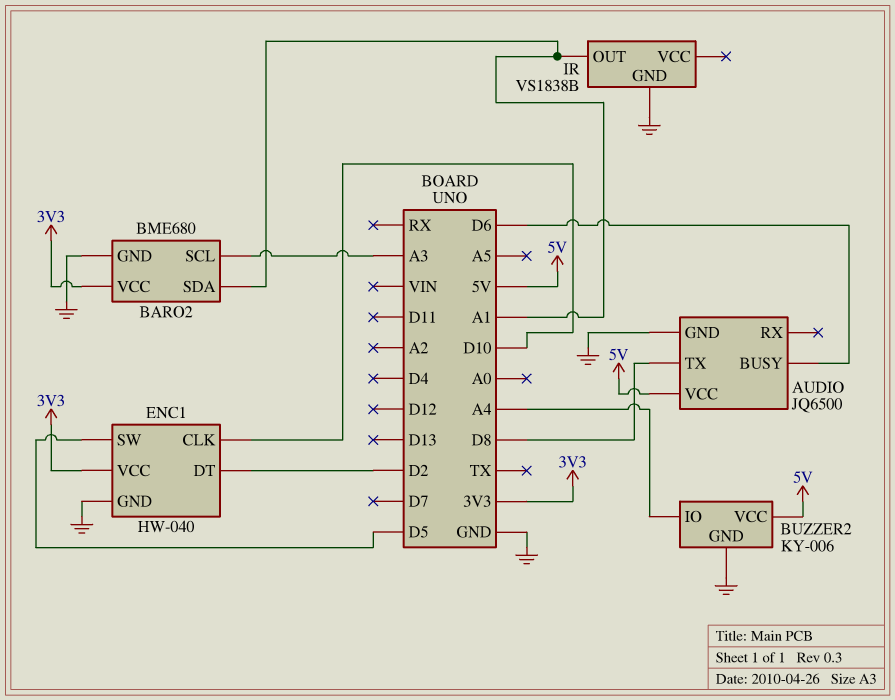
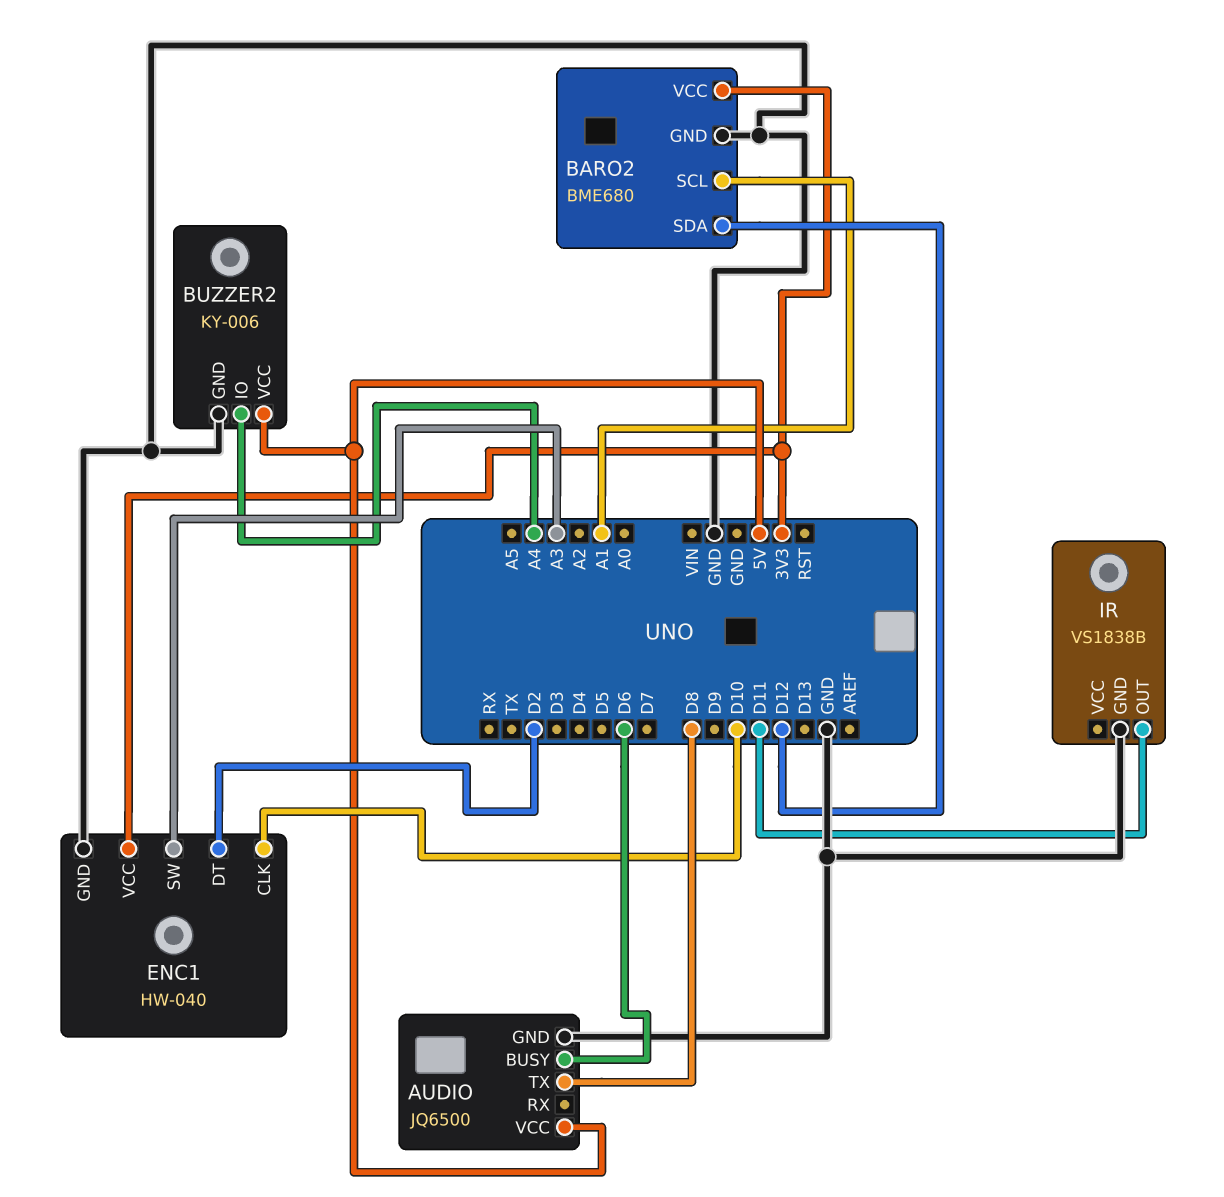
BARO2 pin SCL: A3 -> A1
BARO2 pin SDA: A1 -> D12
ENC1 pin SW: D5 -> A3
IR pin OUT: A1 -> D11

